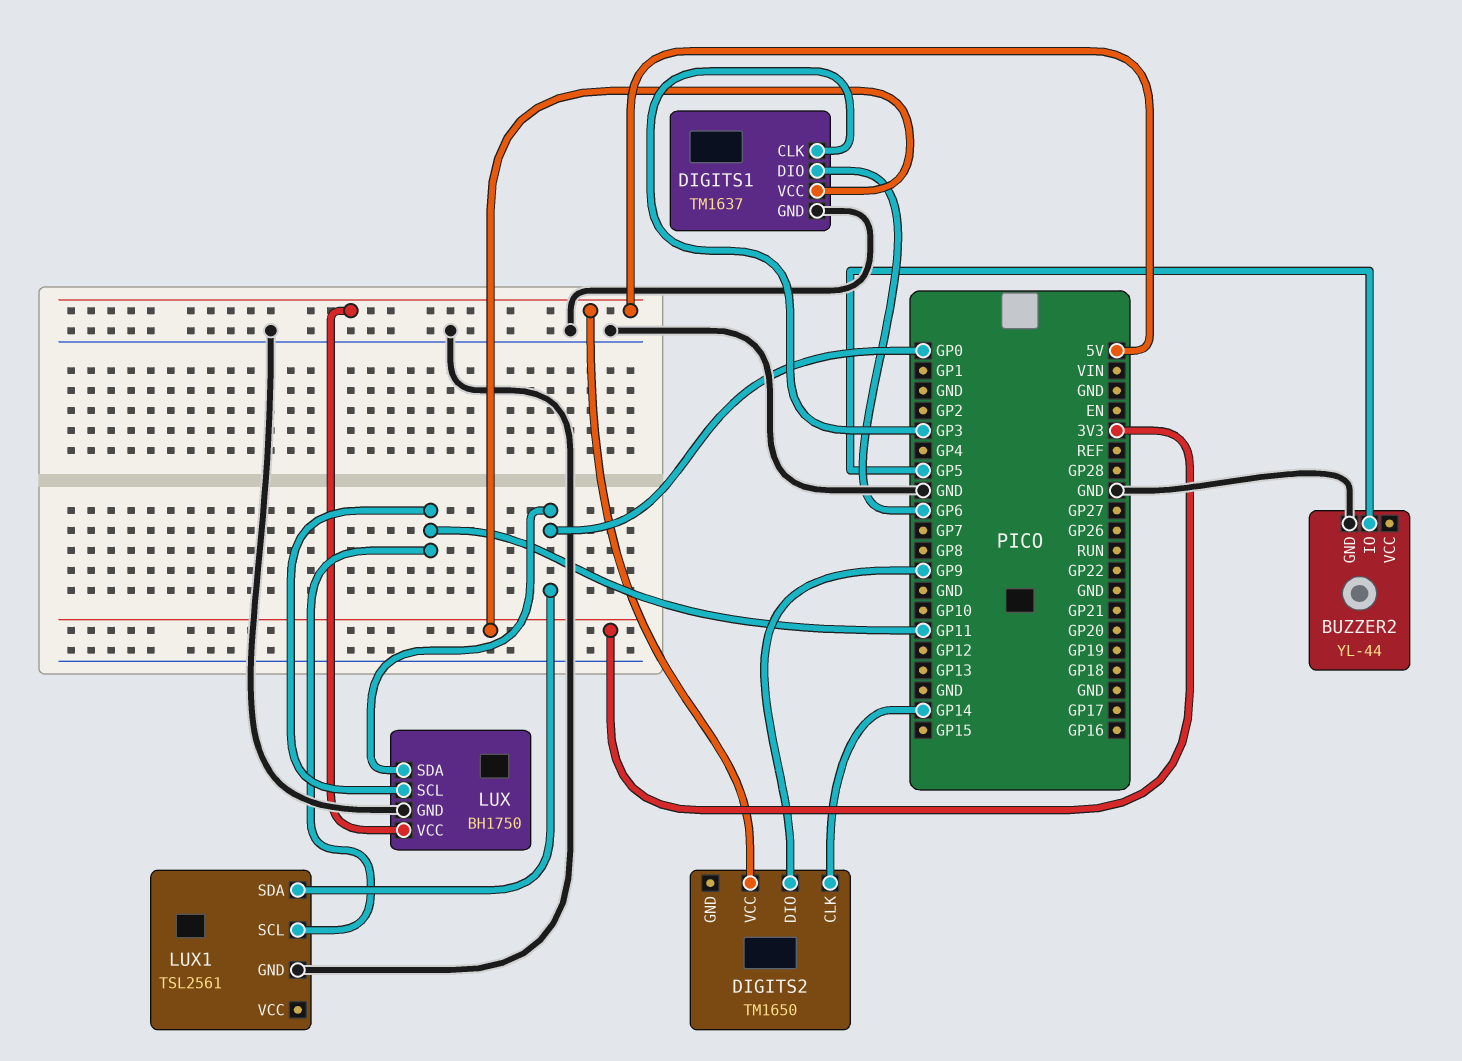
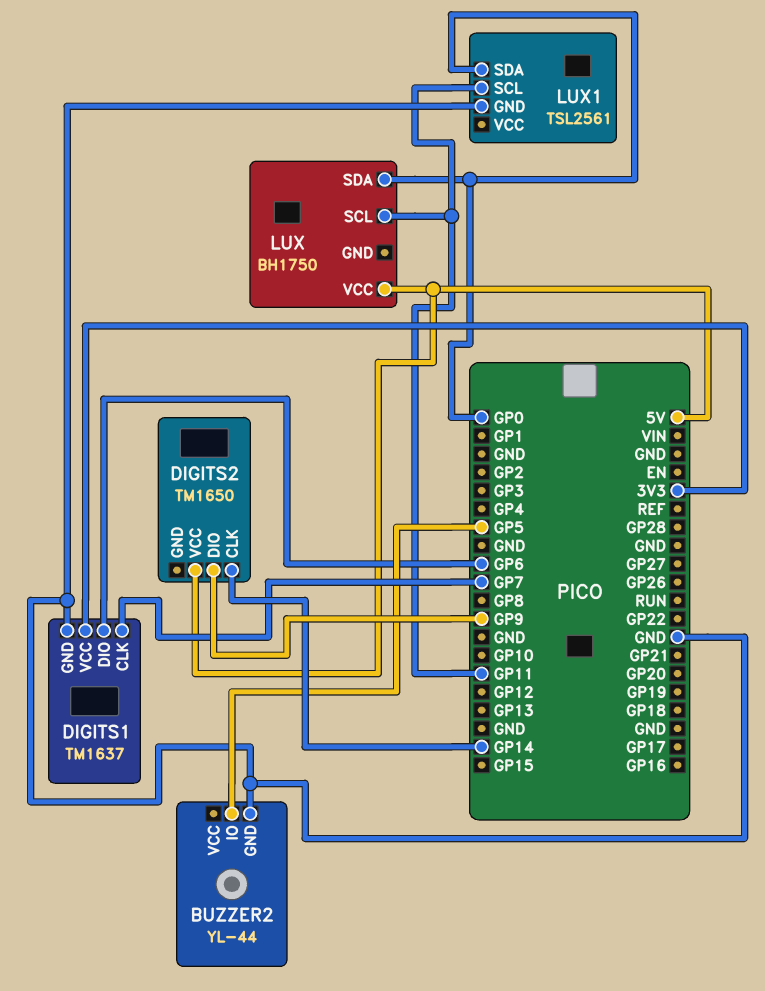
DIGITS1 pin CLK: GP3 -> GP7
LUX pin GND: GND -> none

